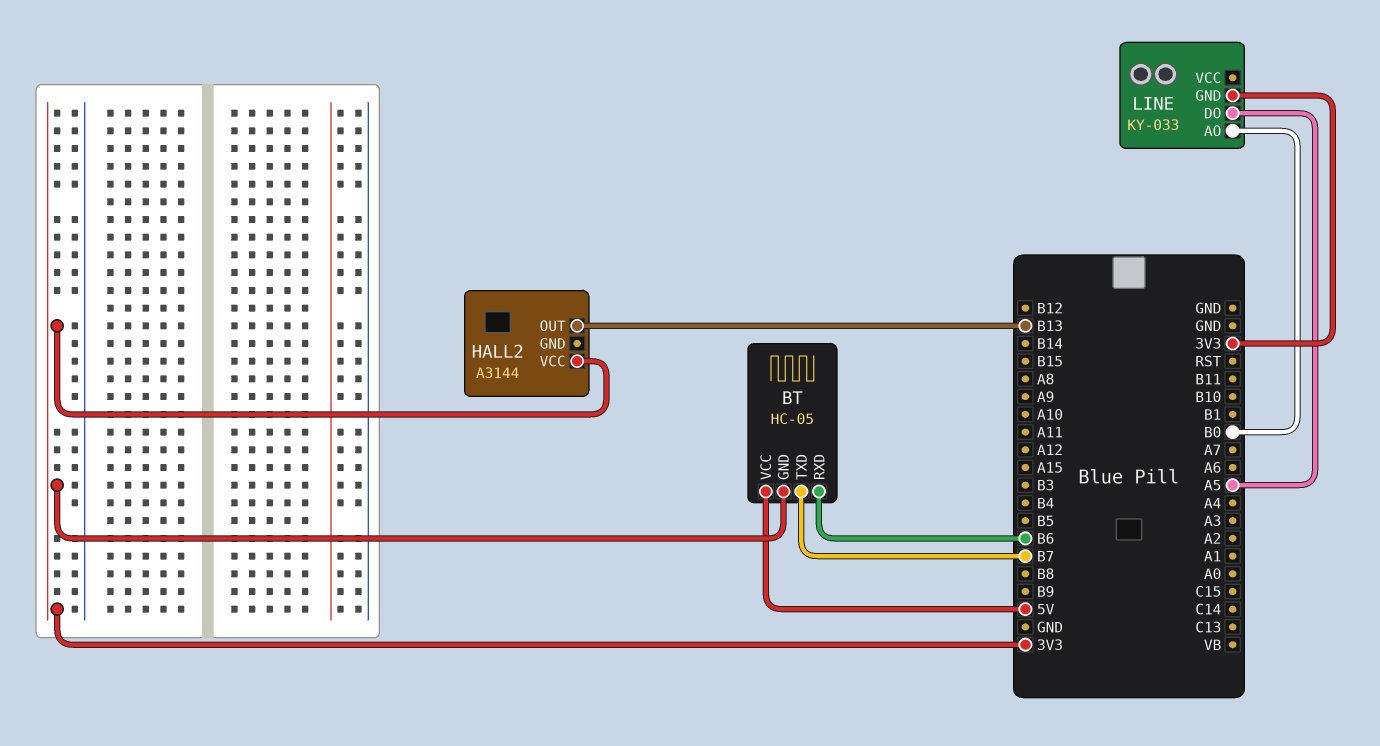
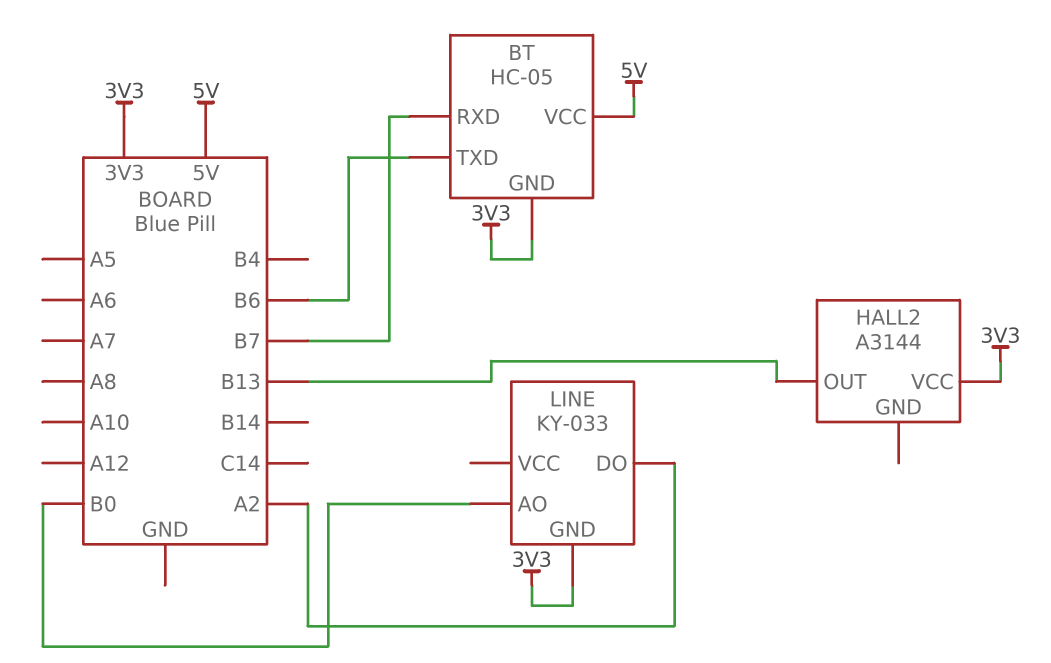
BT pin RXD: B6 -> B7
BT pin TXD: B7 -> B6
LINE pin DO: A5 -> A2

